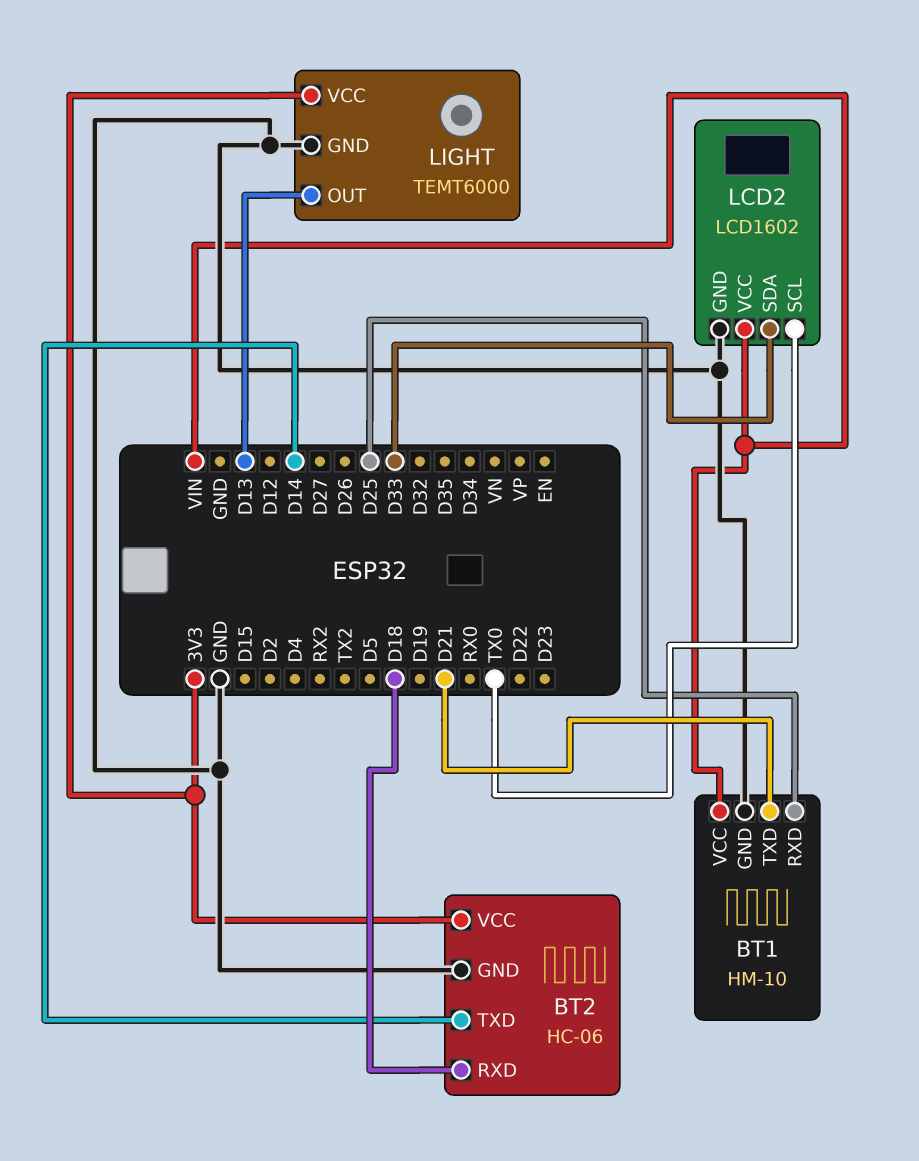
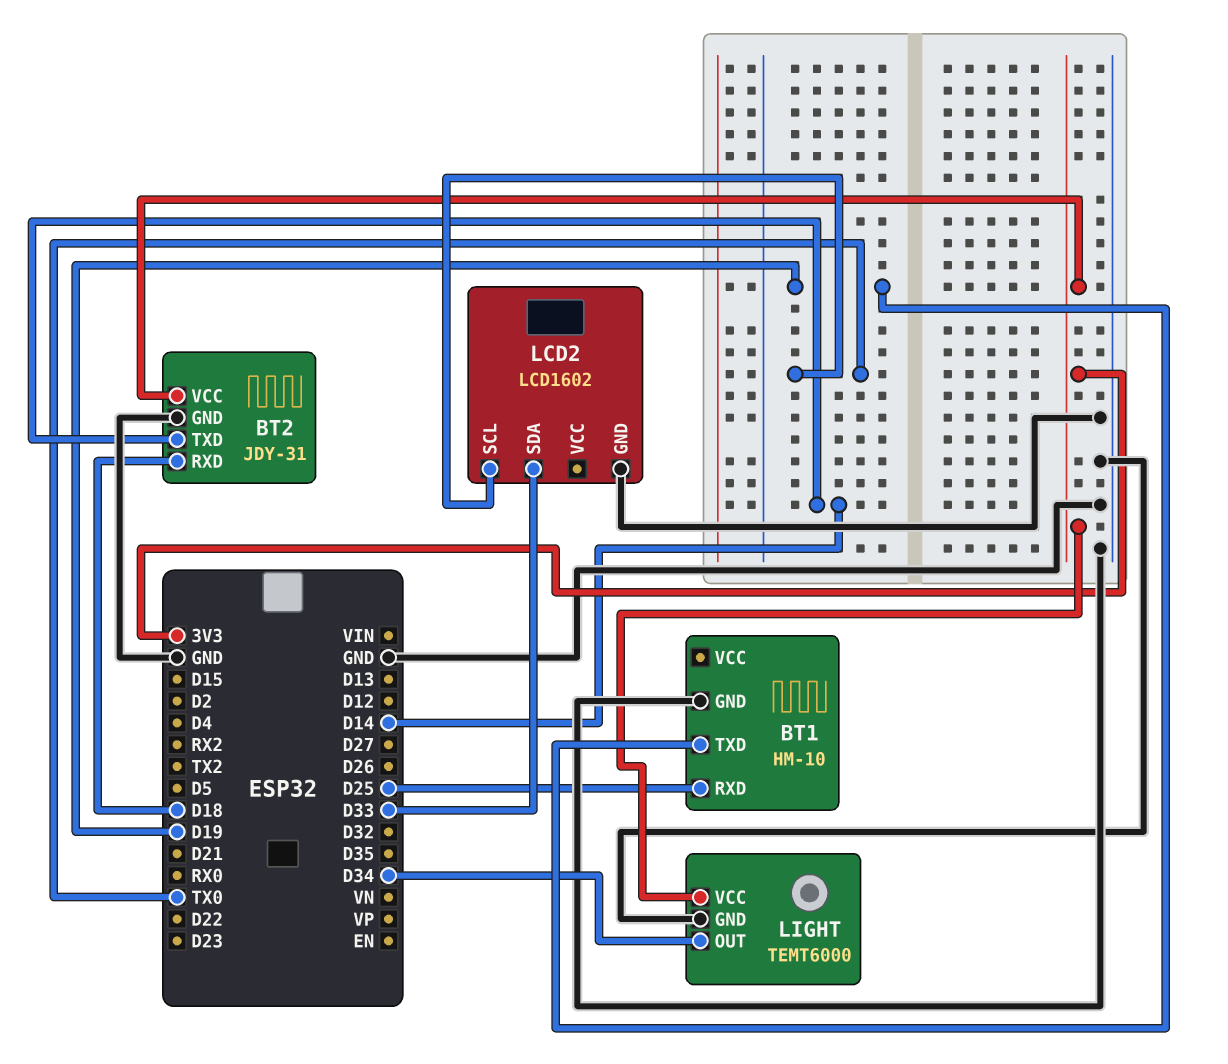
BT1 pin TXD: D21 -> D19
BT1 pin VCC: VIN -> none
BT2: HC-06 -> JDY-31
LCD2 pin VCC: VIN -> none
LIGHT pin OUT: D13 -> D34

